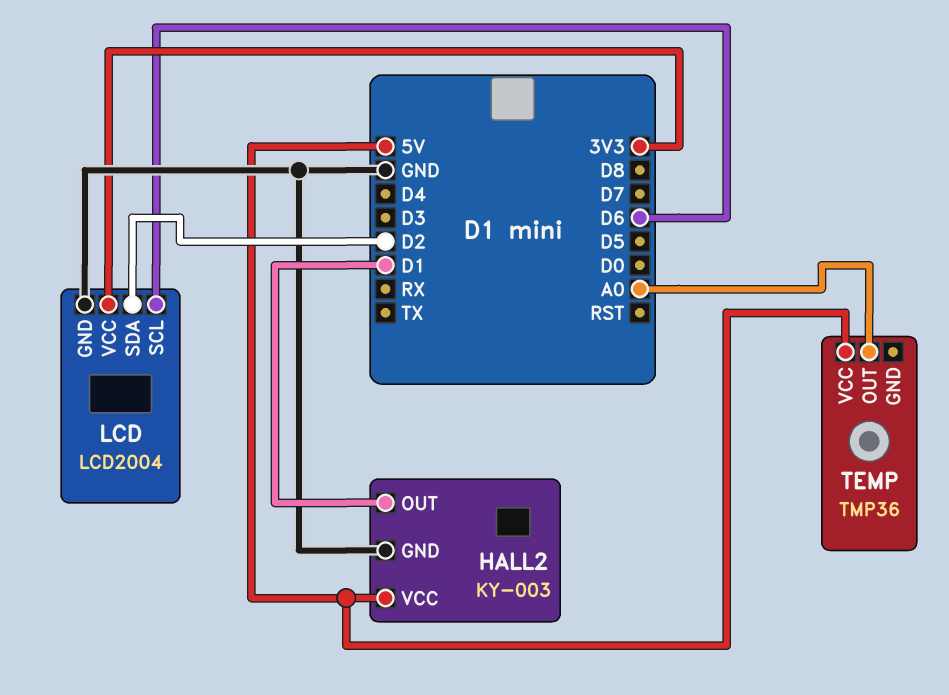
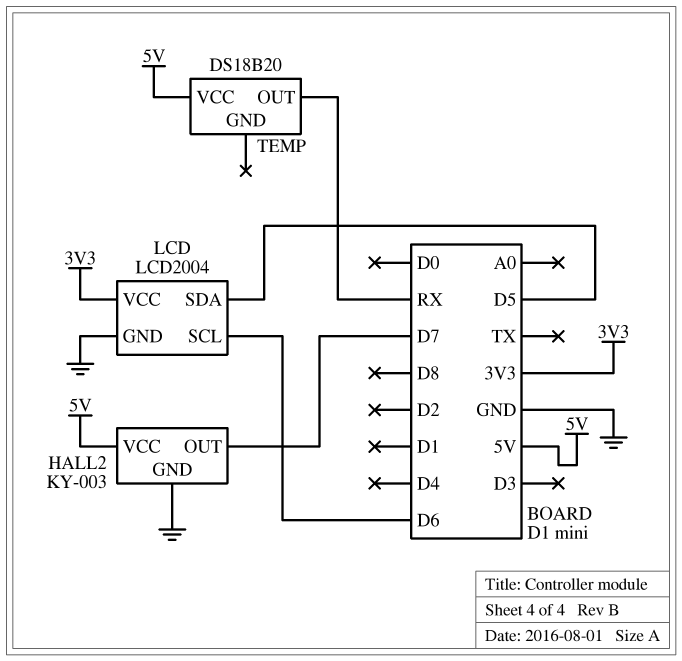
HALL2 pin OUT: D1 -> D7
LCD pin SDA: D2 -> D5
TEMP: TMP36 -> DS18B20
TEMP pin OUT: A0 -> RX

